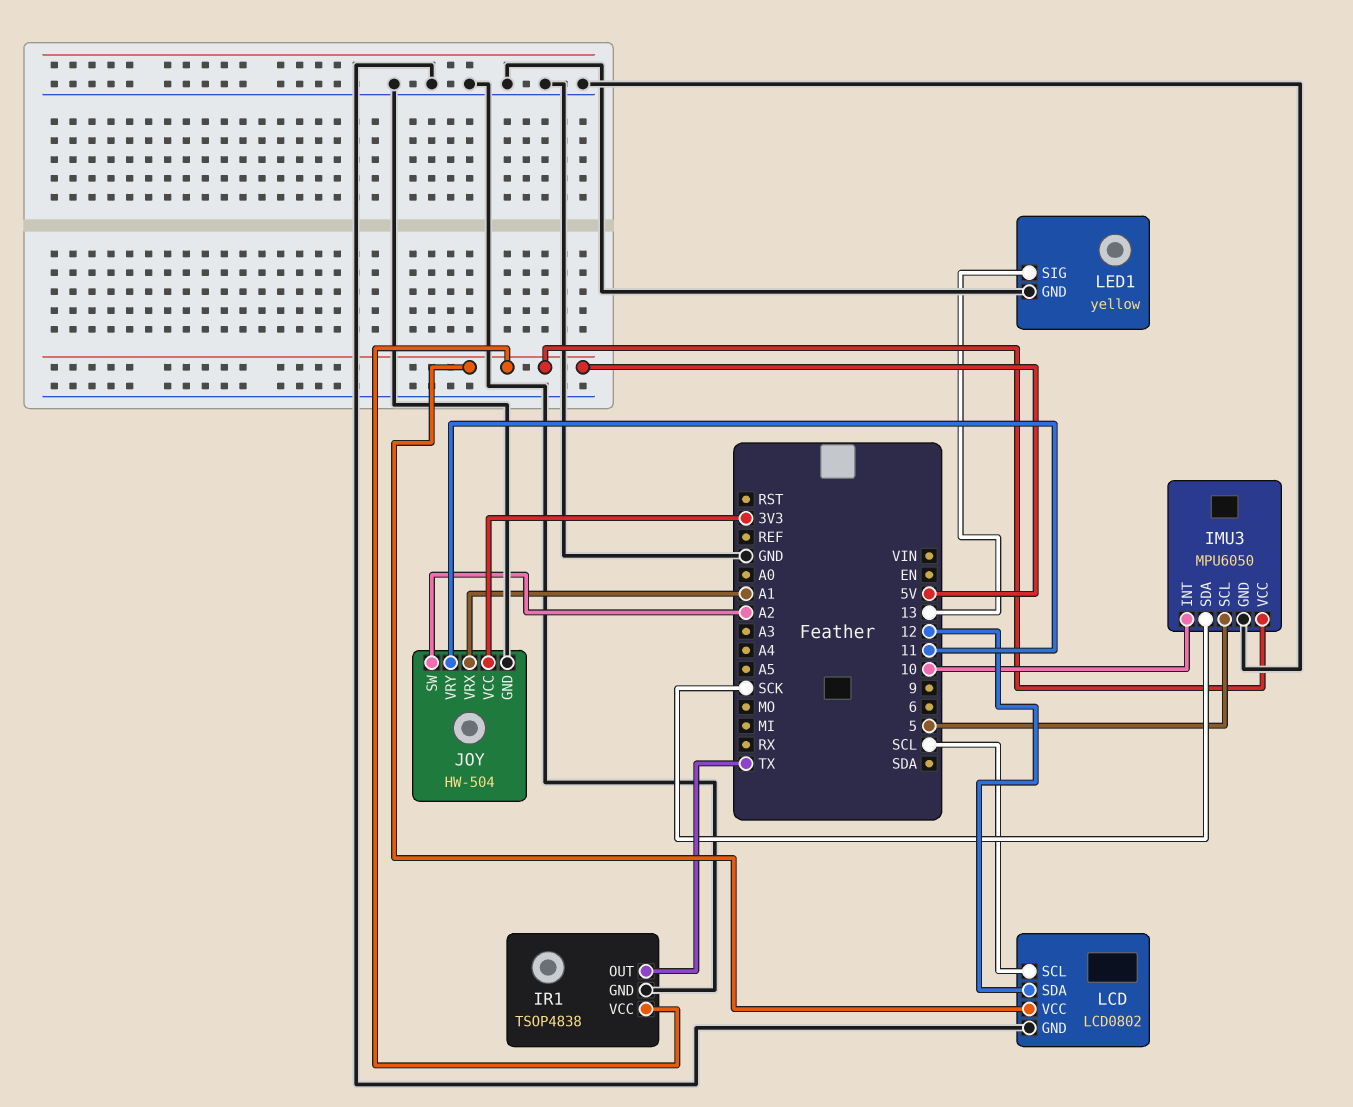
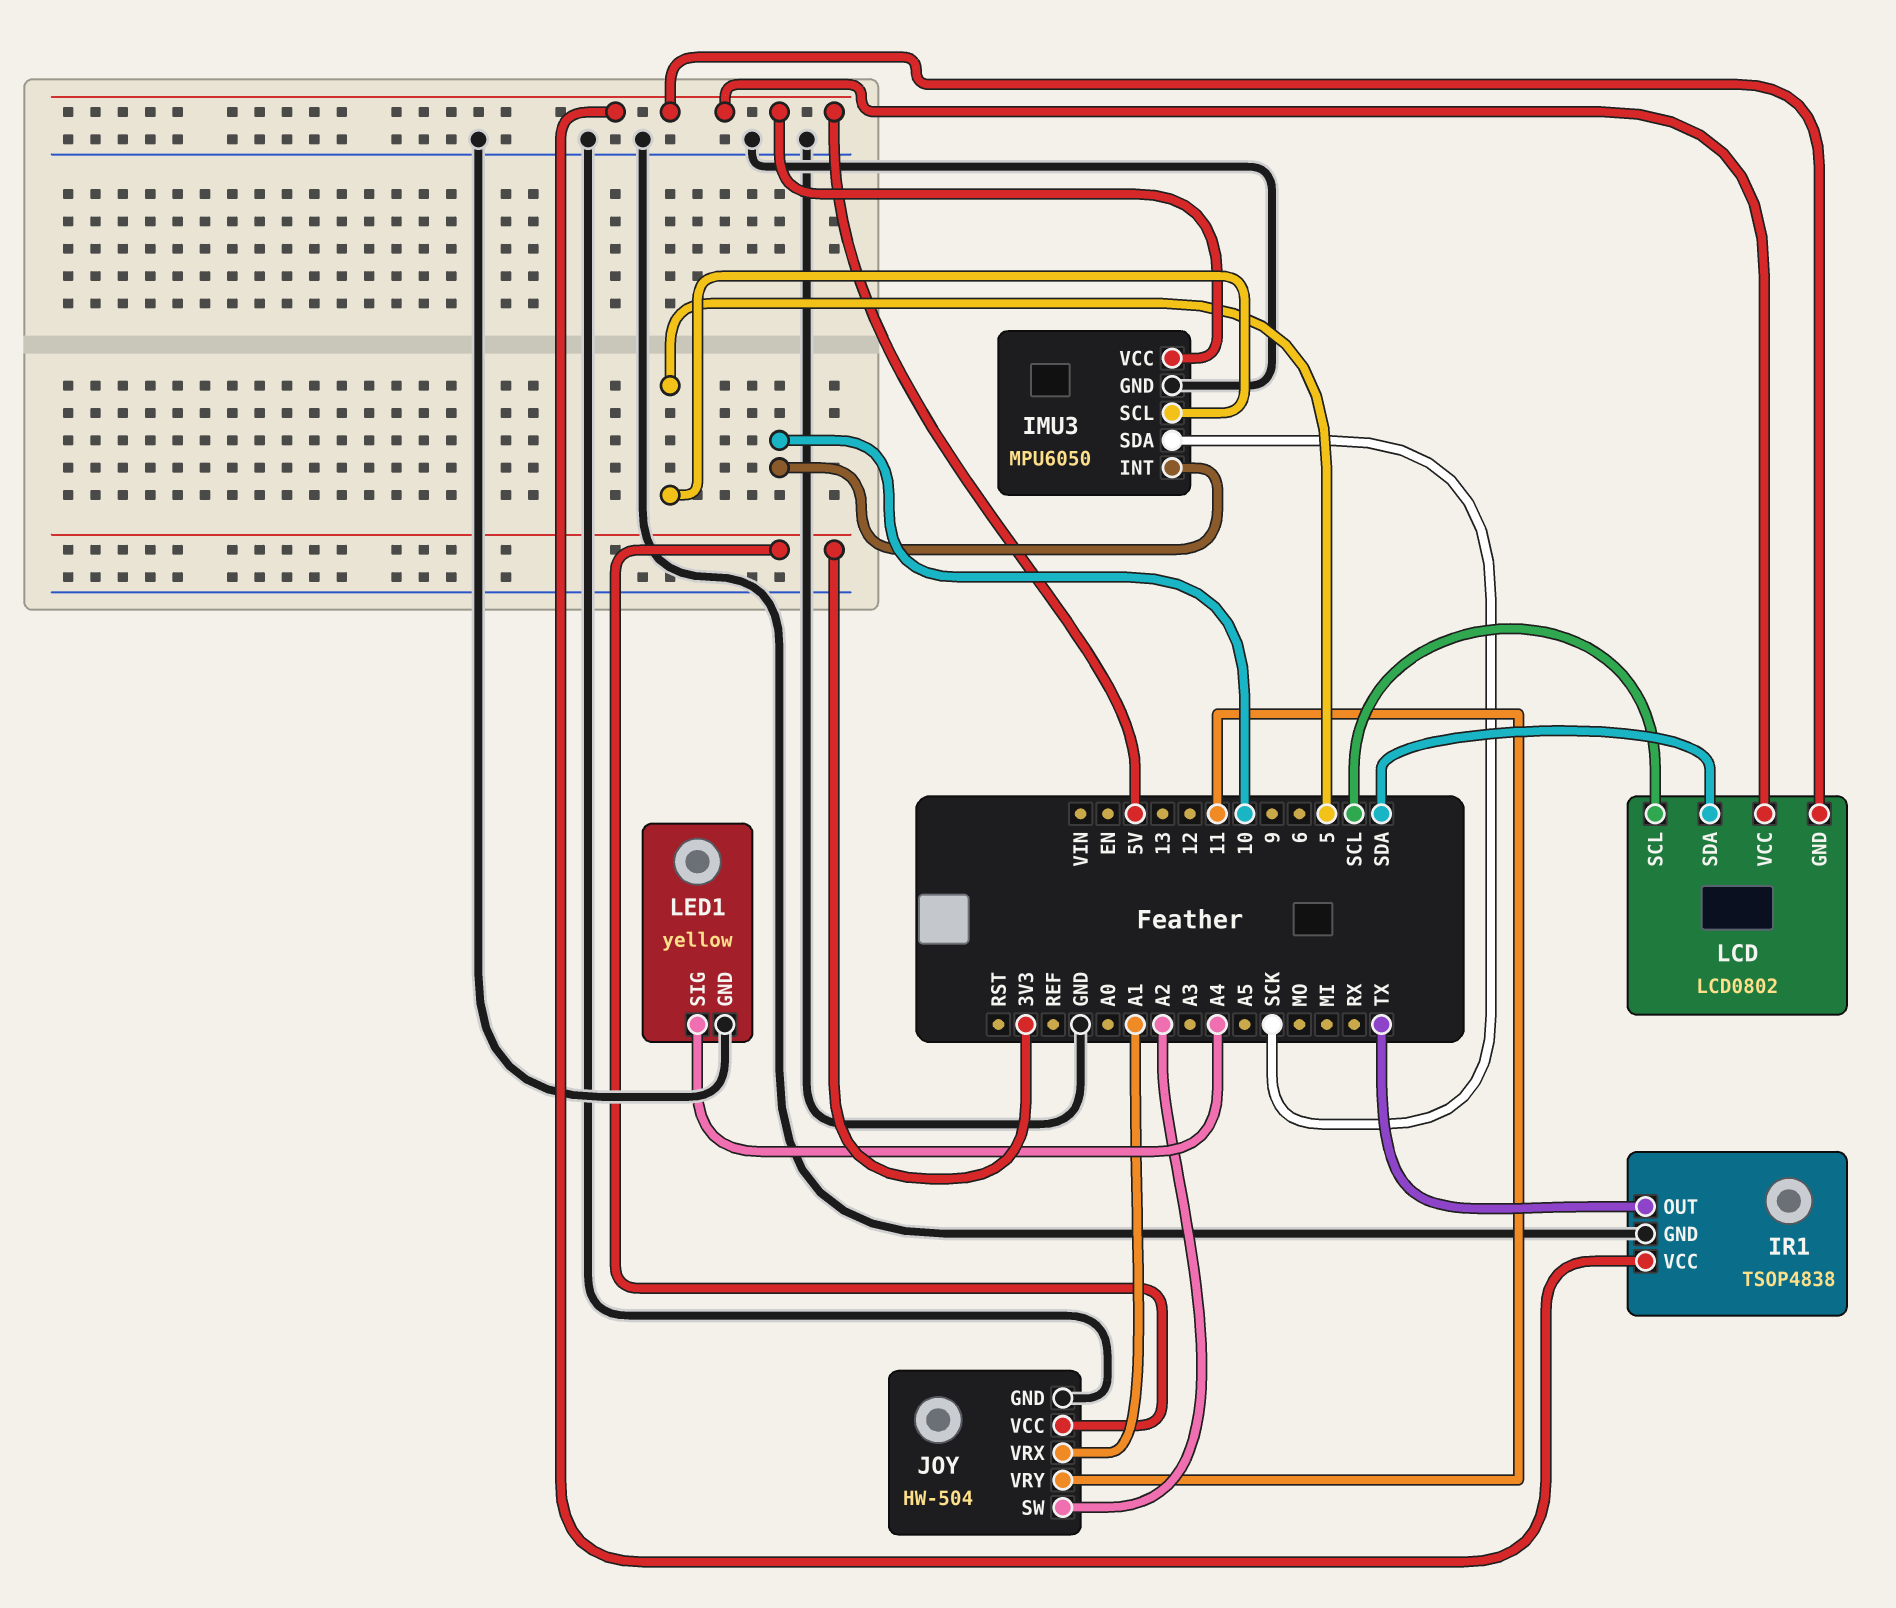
LCD pin GND: GND -> 5V
LCD pin SDA: 12 -> SDA
LED1 pin SIG: 13 -> A4

